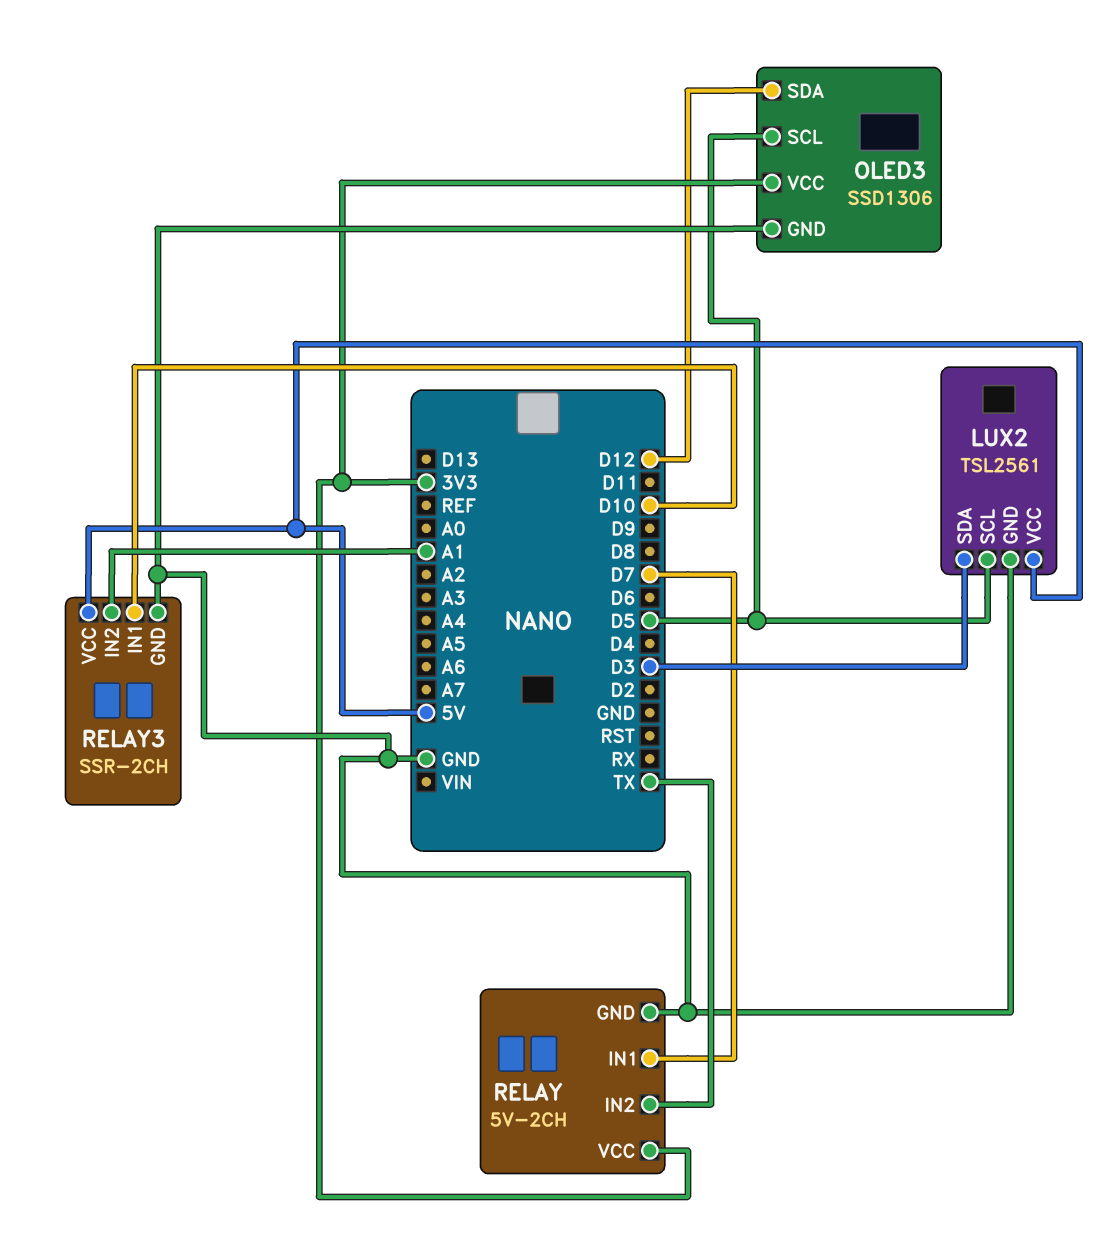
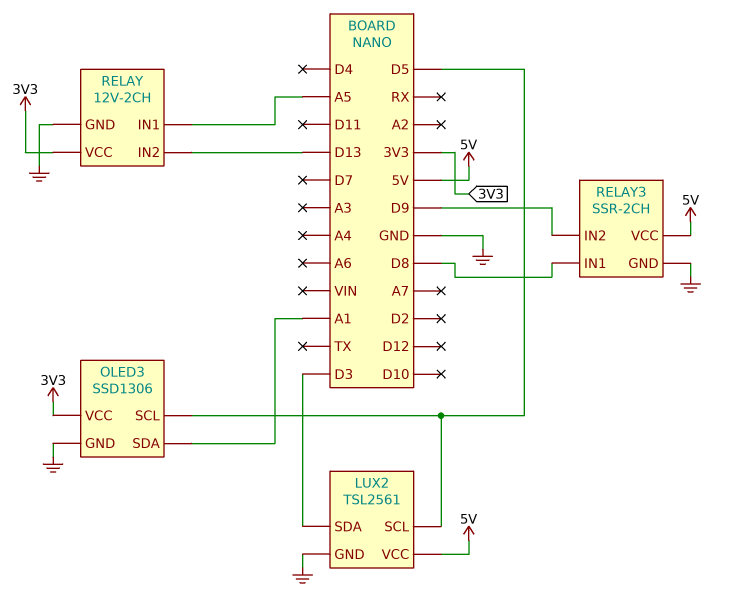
OLED3 pin SDA: D12 -> A1
RELAY: 5V-2CH -> 12V-2CH
RELAY pin IN1: D7 -> A5
RELAY pin IN2: TX -> D13
RELAY3 pin IN1: D10 -> D8
RELAY3 pin IN2: A1 -> D9

